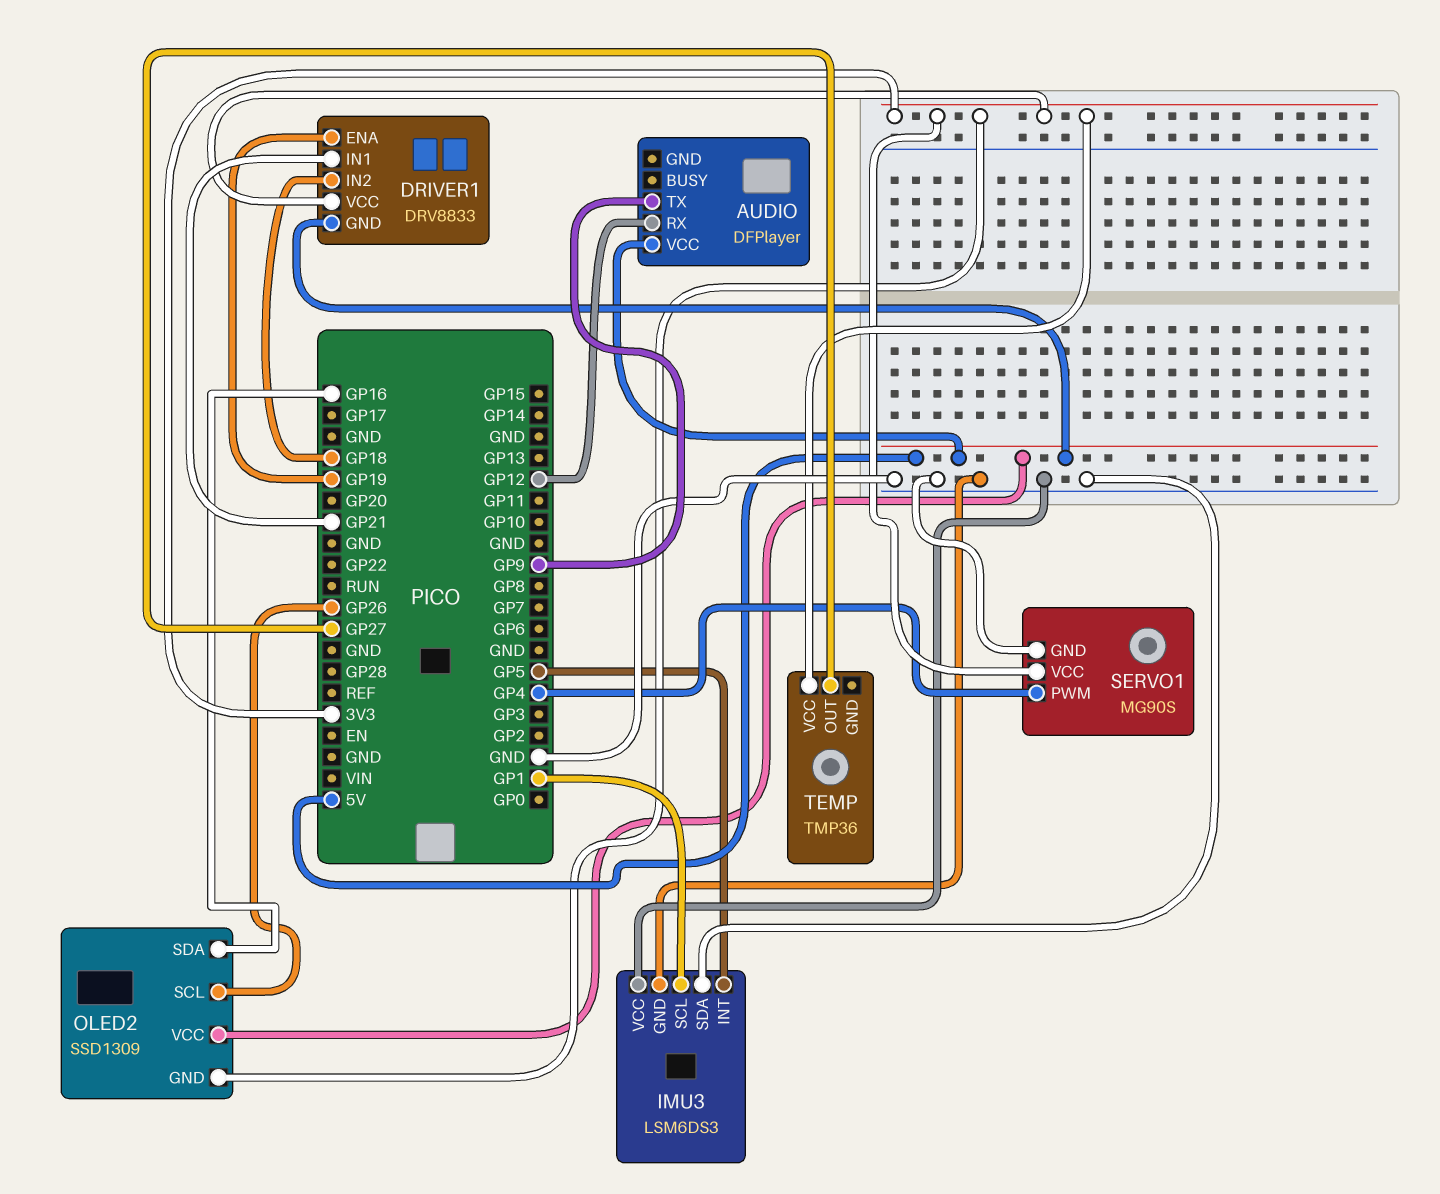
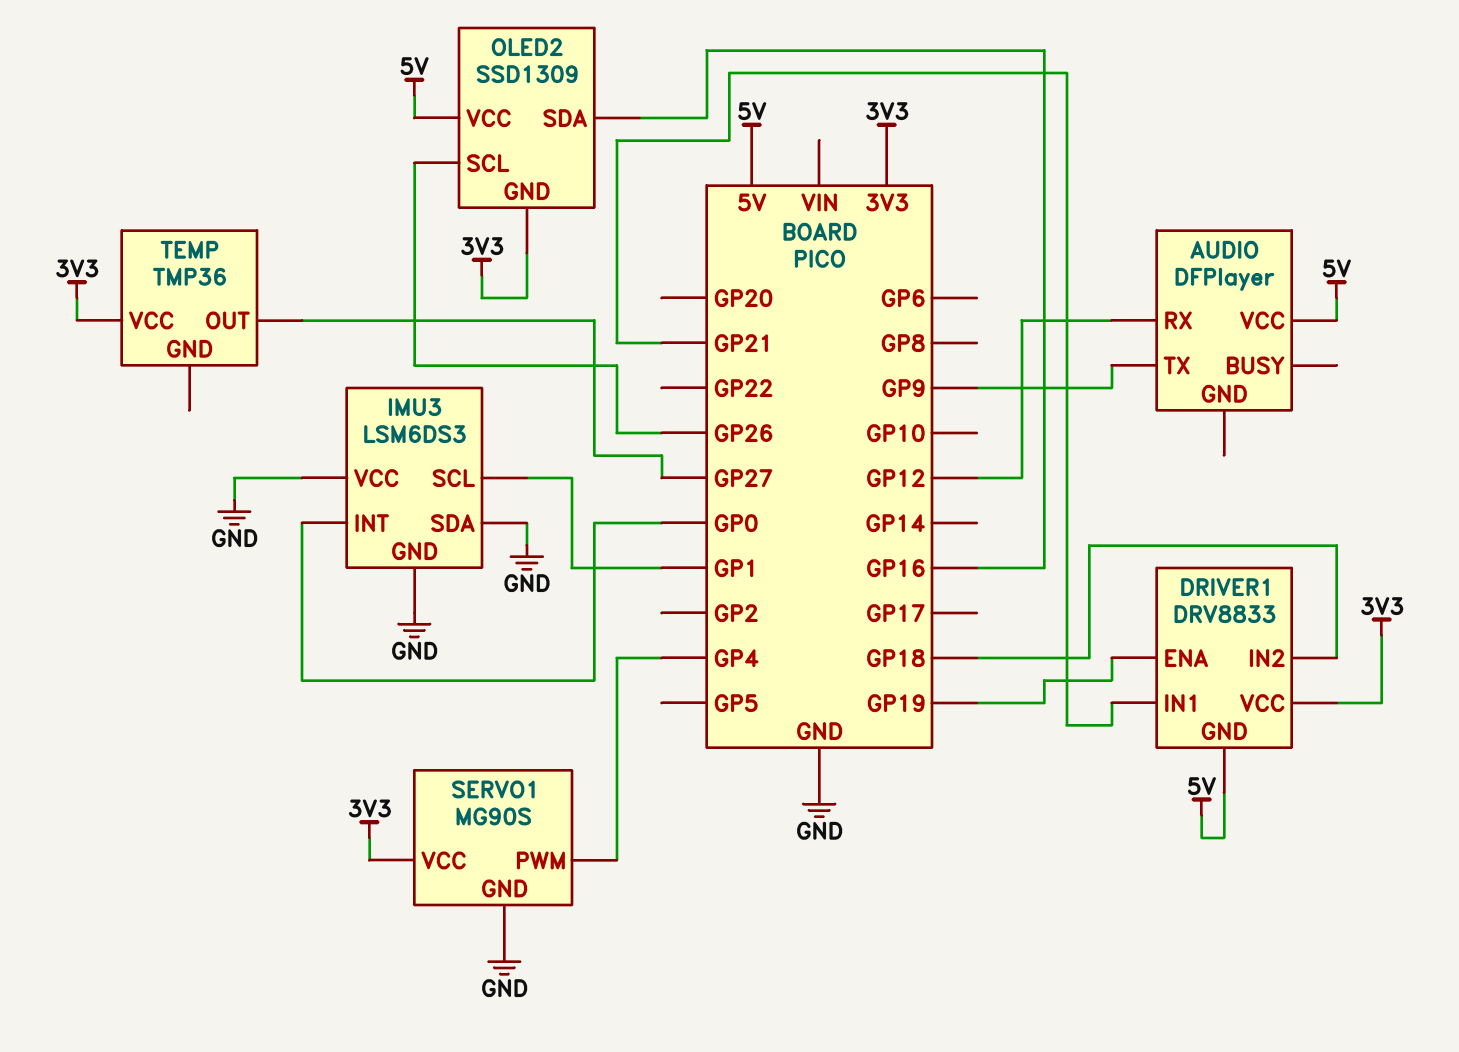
IMU3 pin INT: GP5 -> GP0

